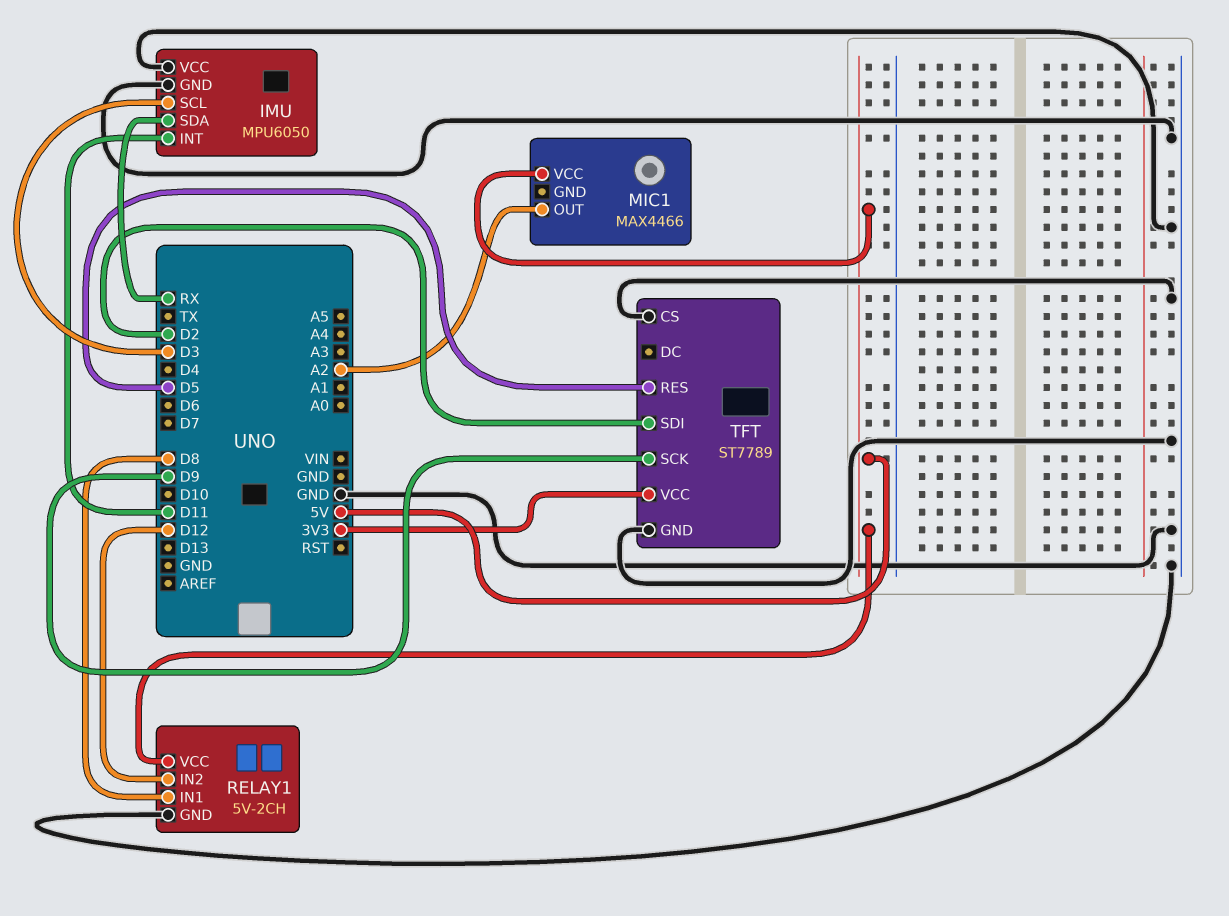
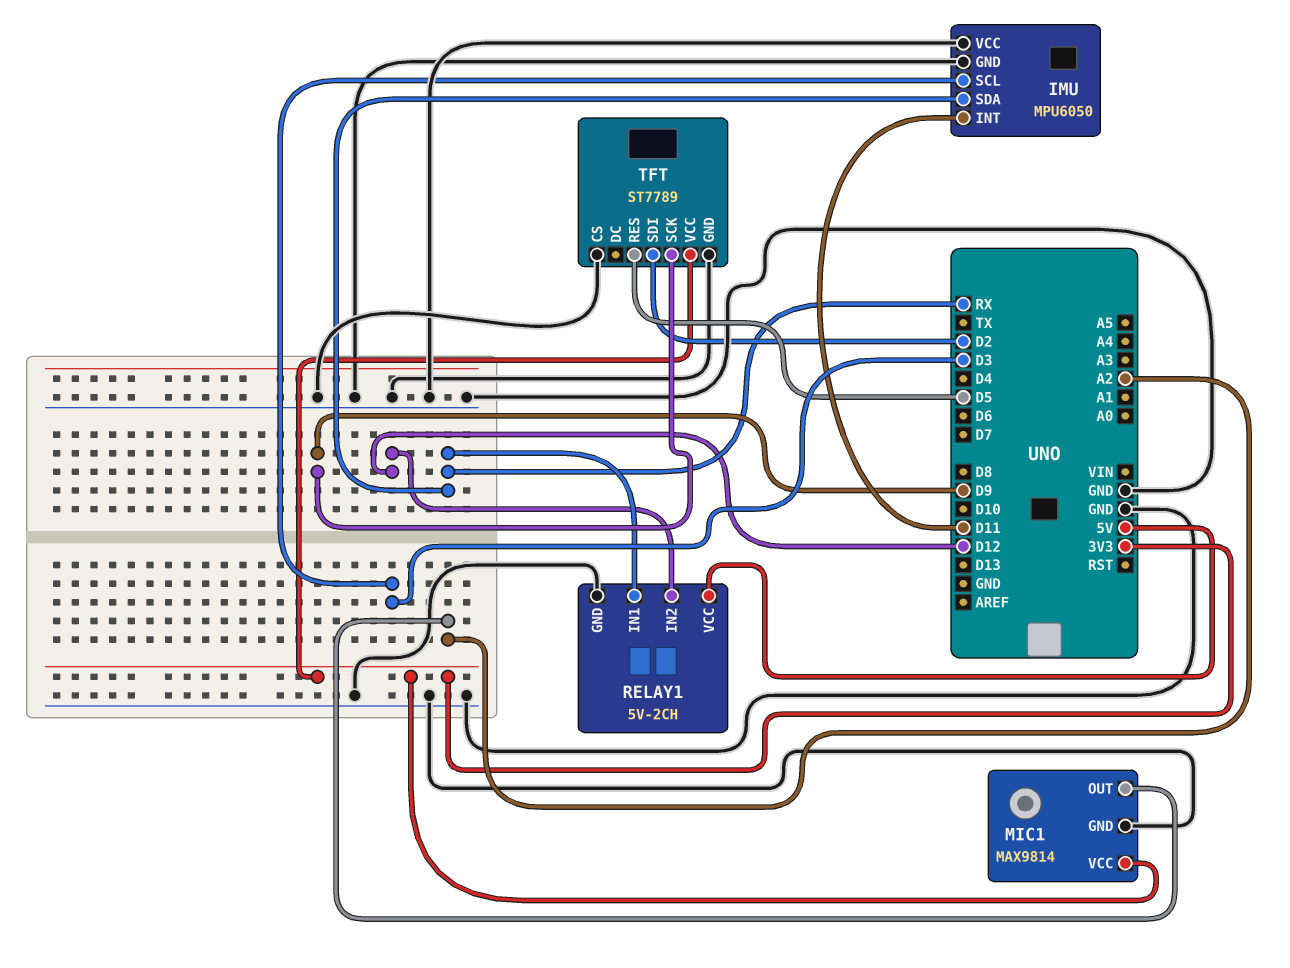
MIC1: MAX4466 -> MAX9814
MIC1 pin GND: none -> GND
MIC1 pin VCC: 5V -> 3V3
RELAY1 pin IN1: D8 -> RX

